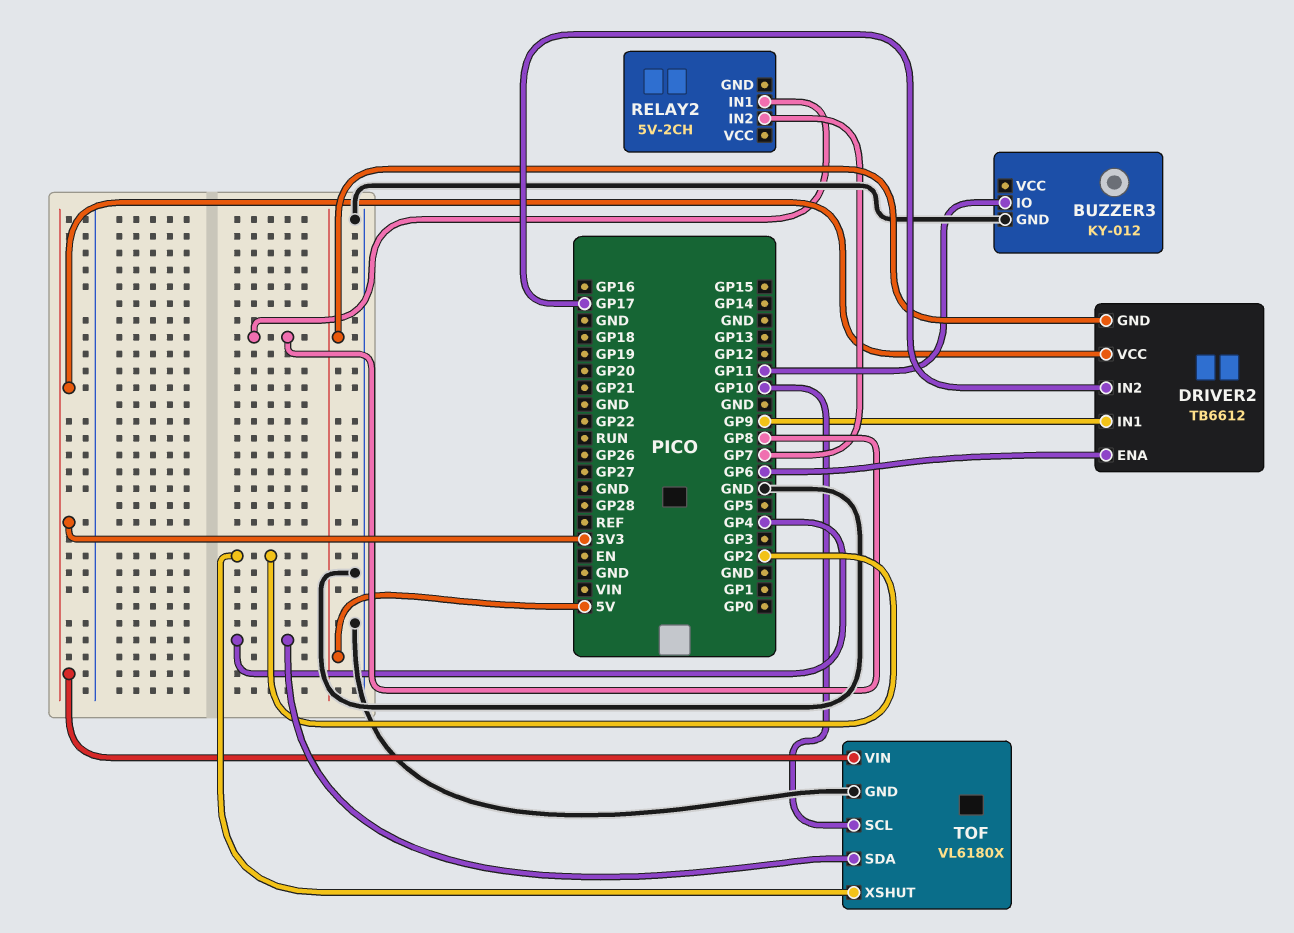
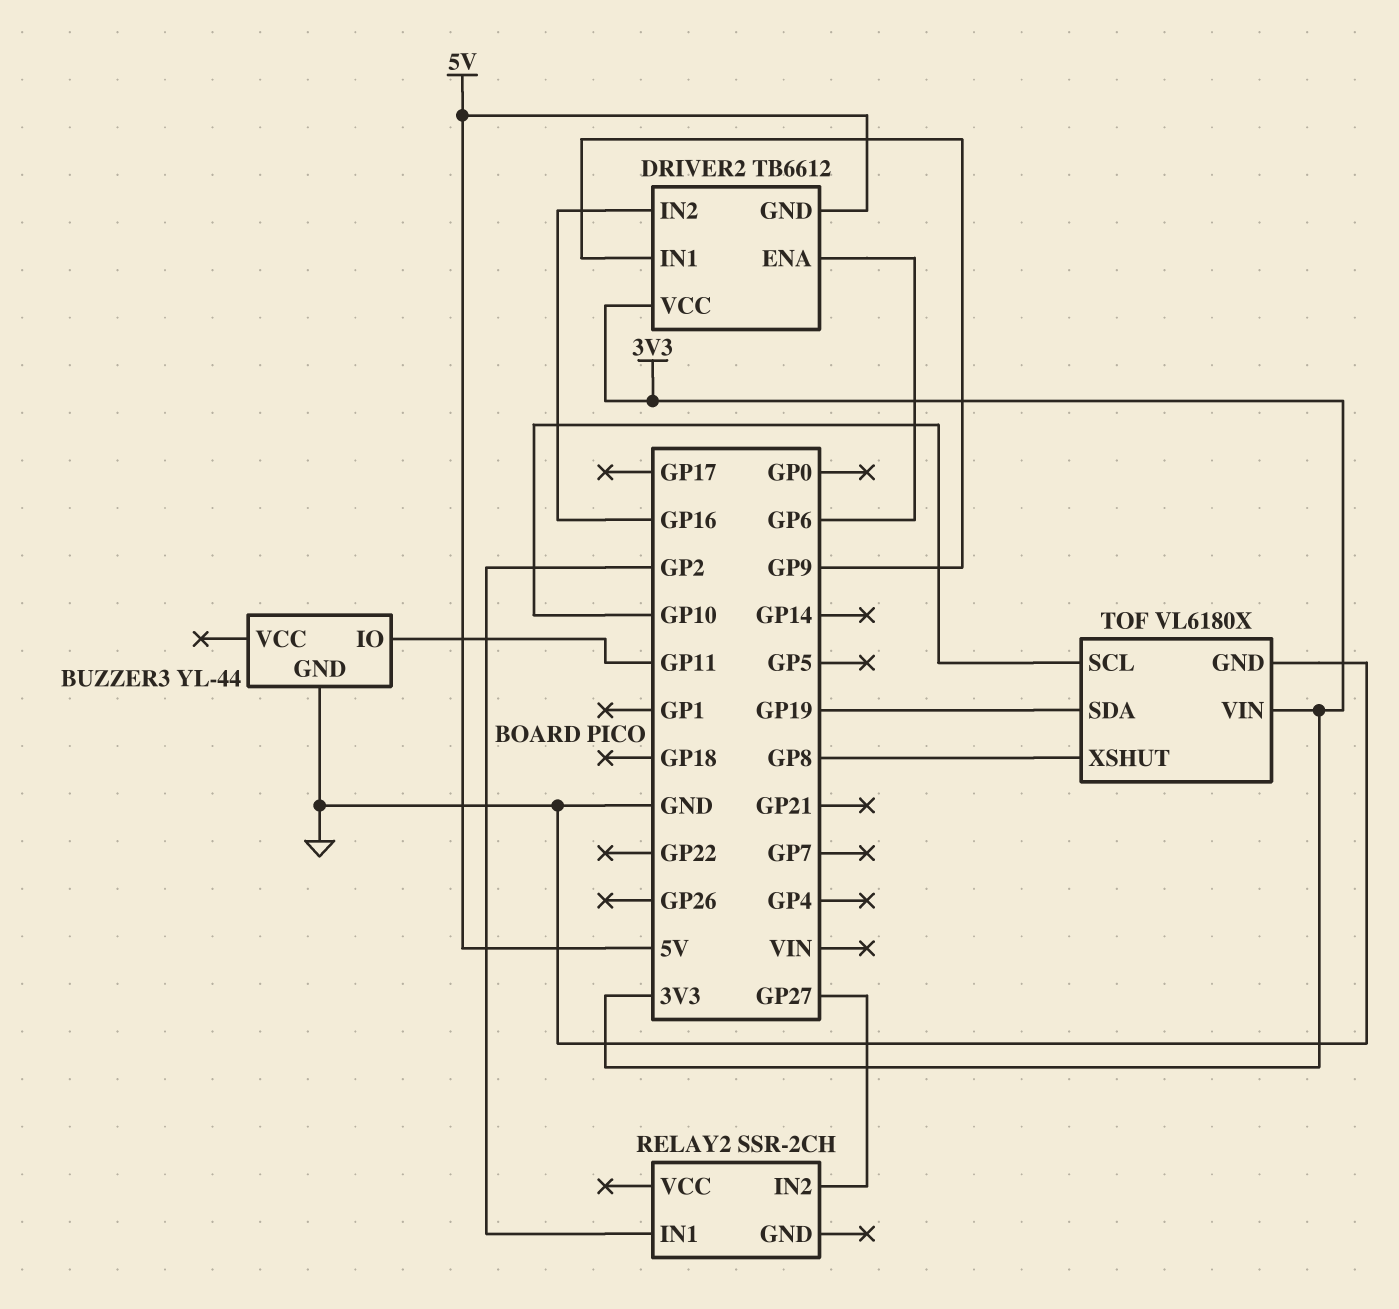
BUZZER3: KY-012 -> YL-44
DRIVER2 pin IN2: GP17 -> GP16
RELAY2: 5V-2CH -> SSR-2CH
RELAY2 pin IN1: GP8 -> GP2
RELAY2 pin IN2: GP7 -> GP27
TOF pin SDA: GP4 -> GP19
TOF pin XSHUT: GP2 -> GP8

